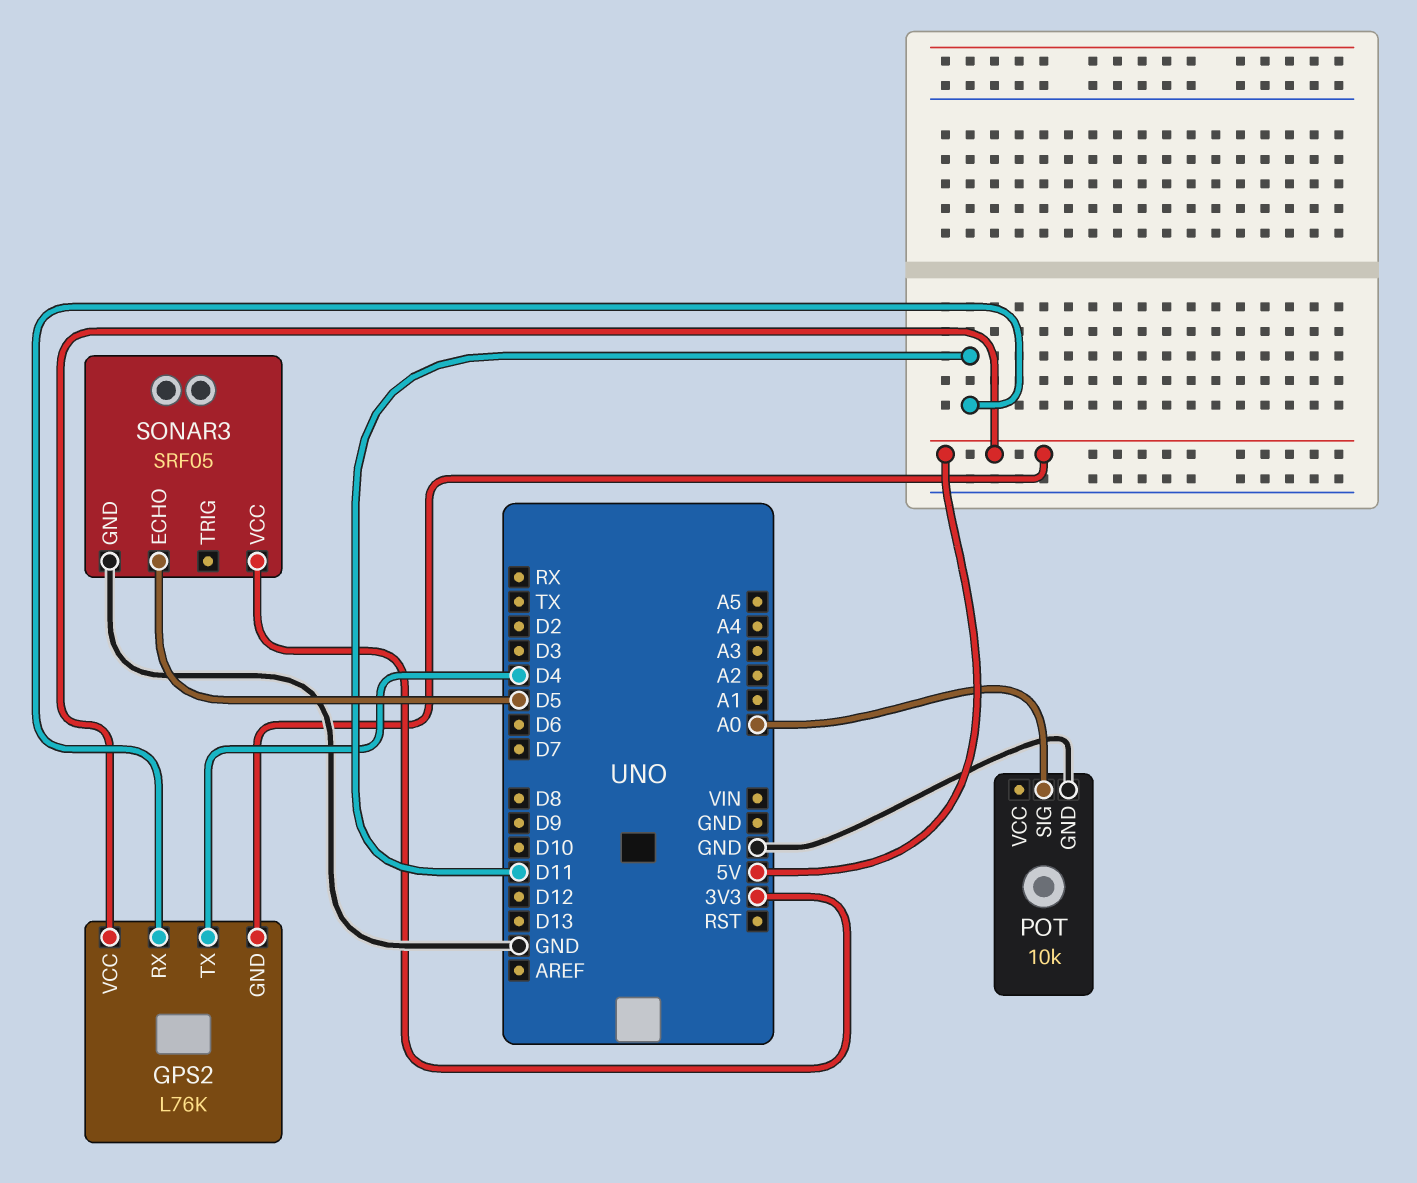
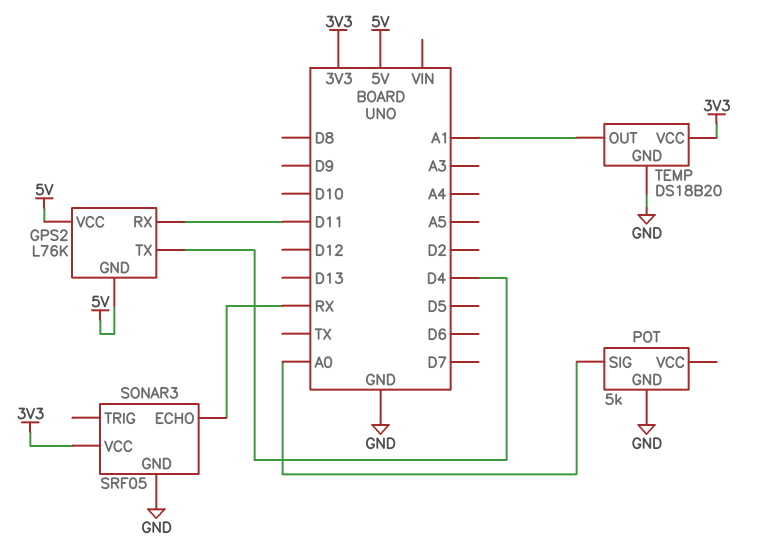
POT: 10k -> 5k
SONAR3 pin ECHO: D5 -> RX
TEMP: none -> DS18B20
TEMP pin GND: none -> GND
TEMP pin OUT: none -> A1
TEMP pin VCC: none -> 3V3

